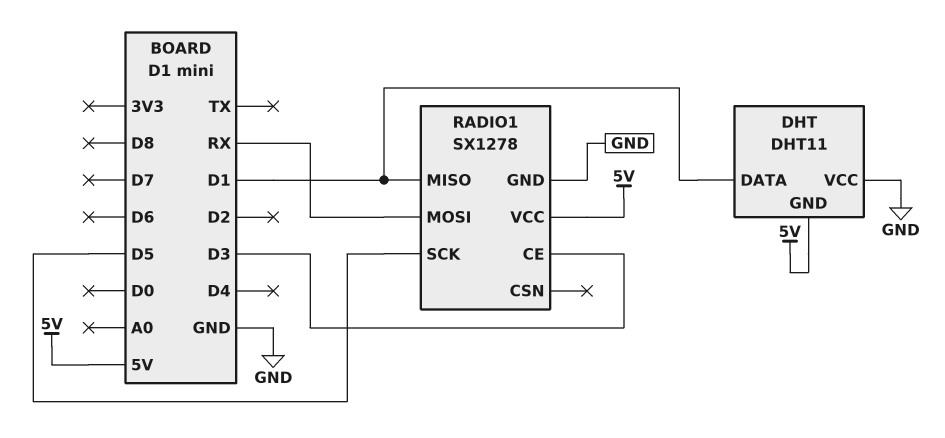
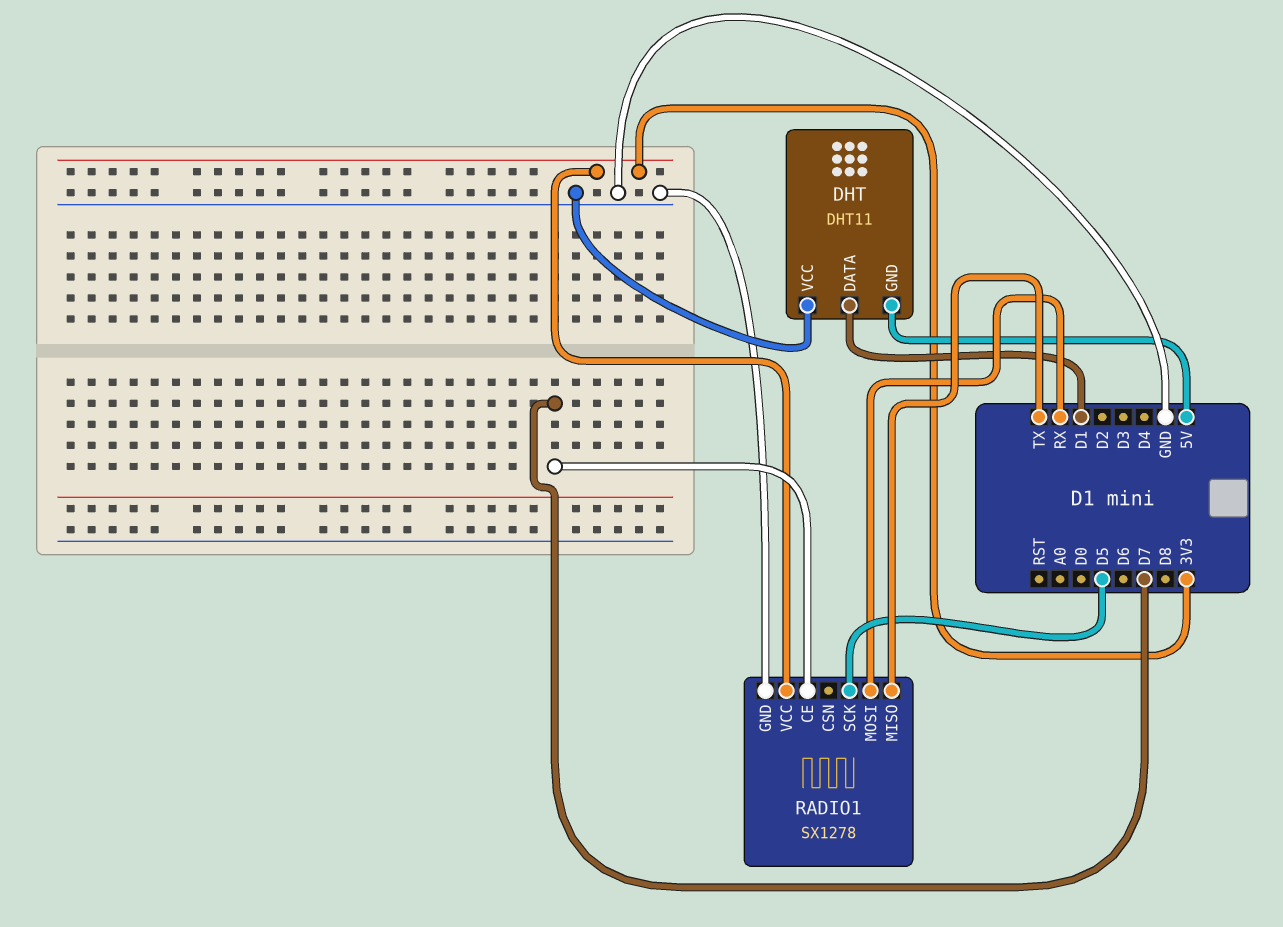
RADIO1 pin CE: D3 -> D7
RADIO1 pin MISO: D1 -> TX
RADIO1 pin VCC: 5V -> 3V3

